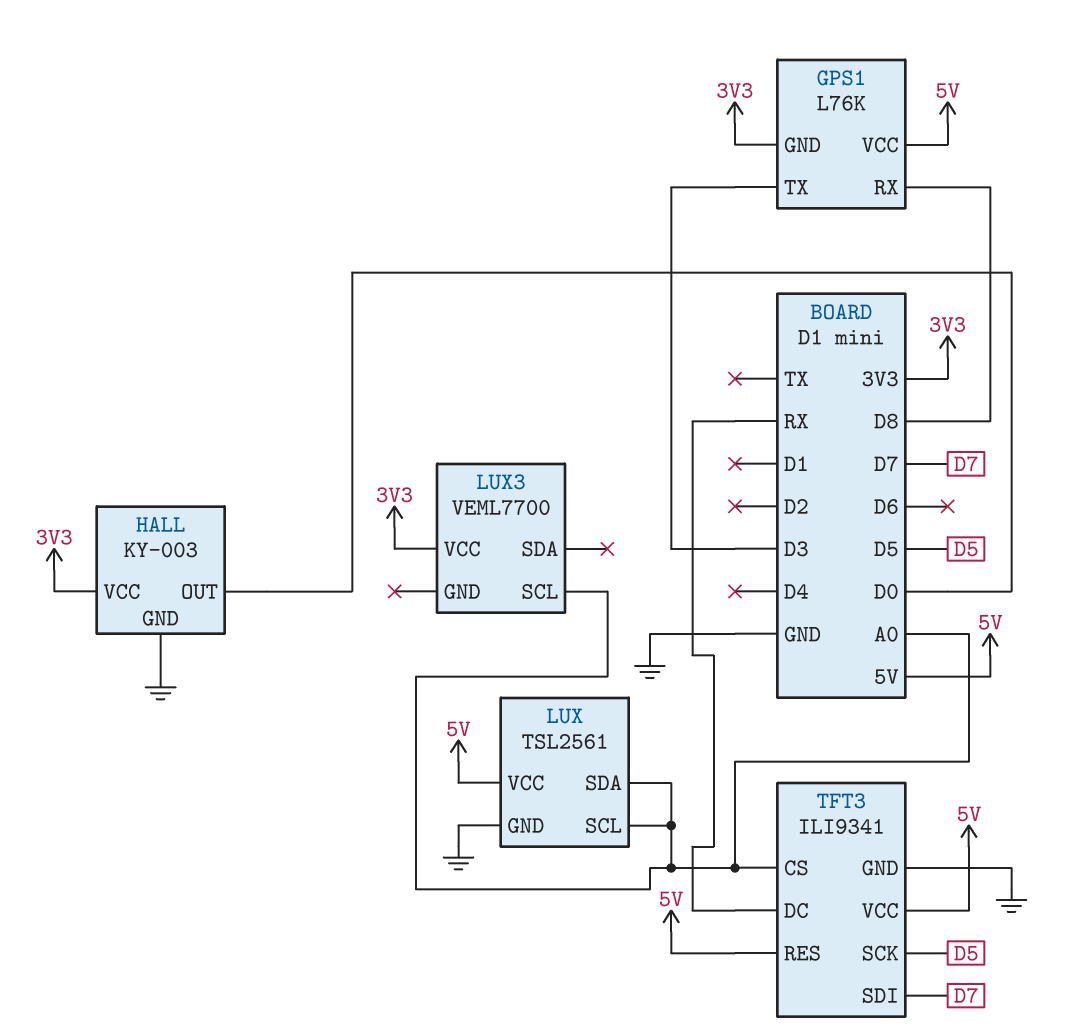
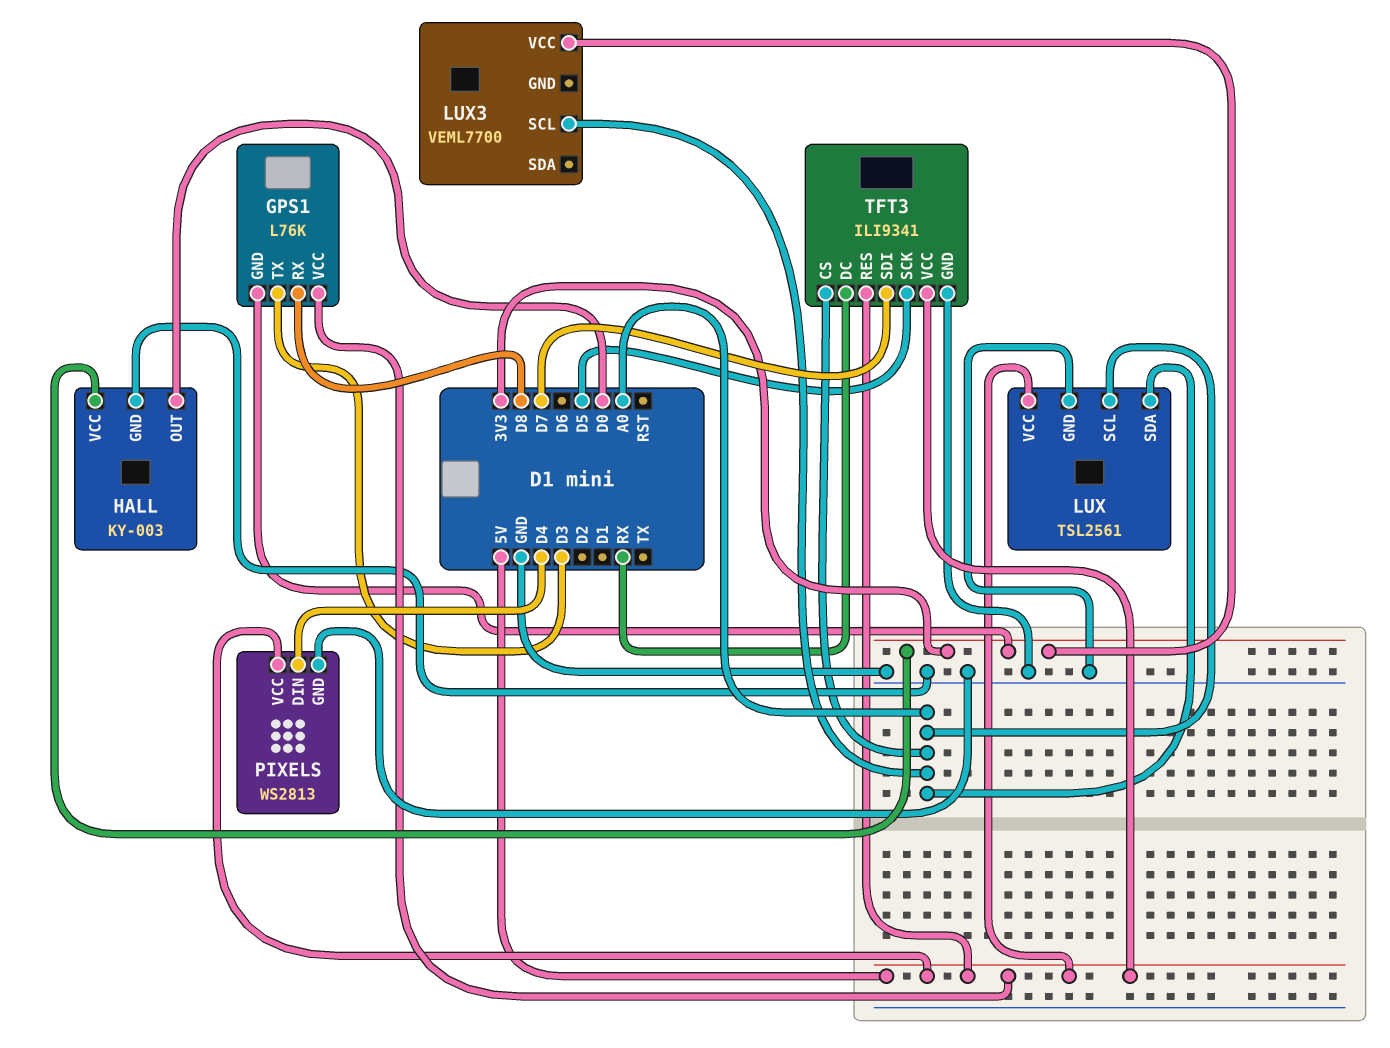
PIXELS: none -> WS2813
PIXELS pin DIN: none -> D4
PIXELS pin GND: none -> GND
PIXELS pin VCC: none -> 5V

